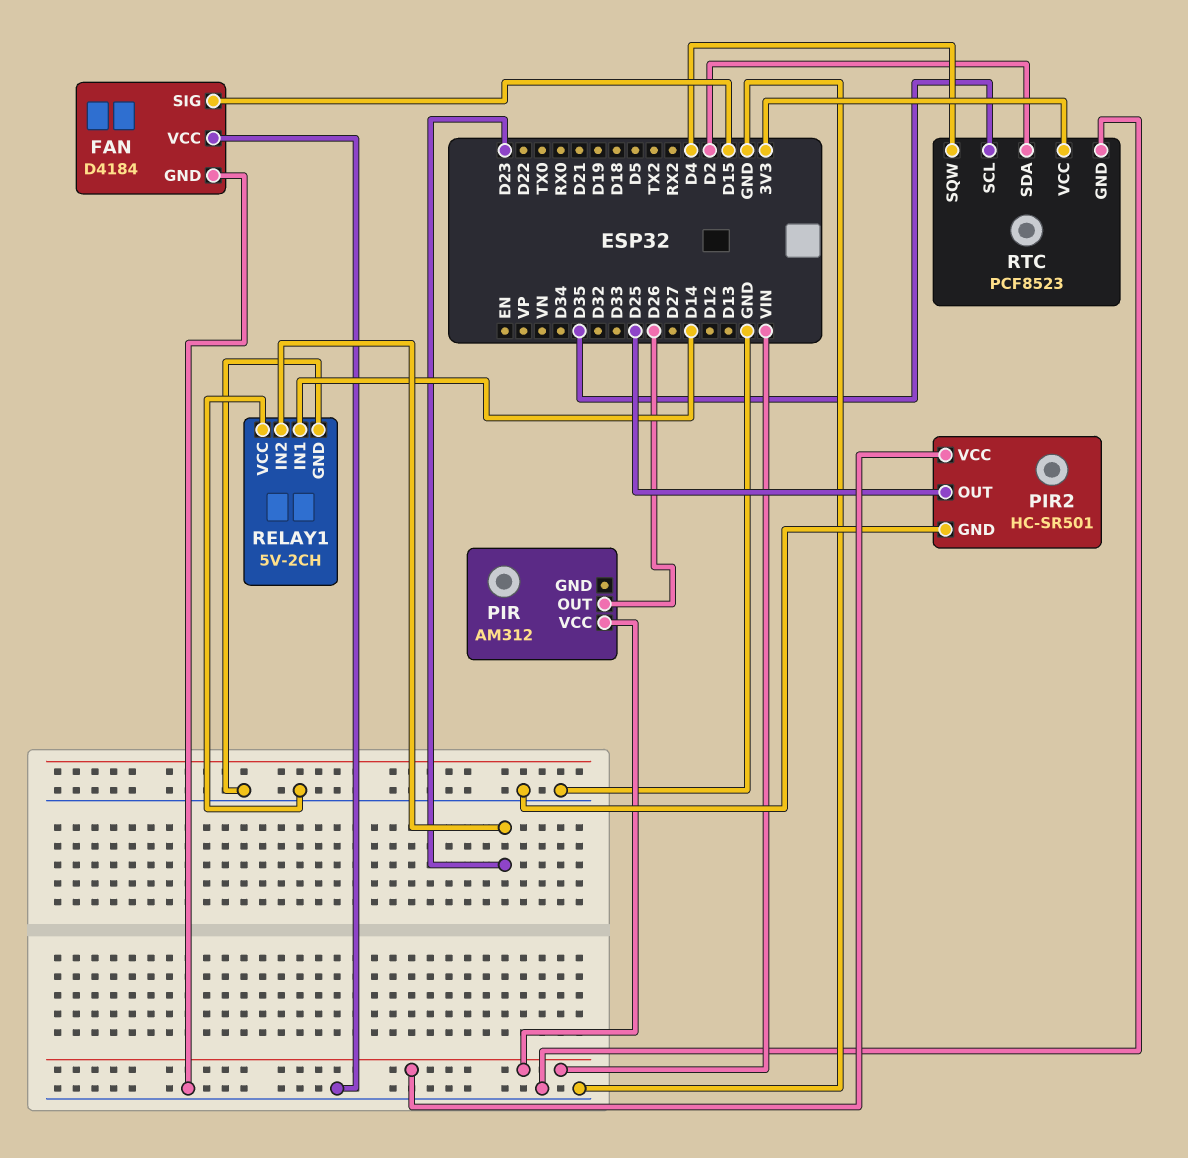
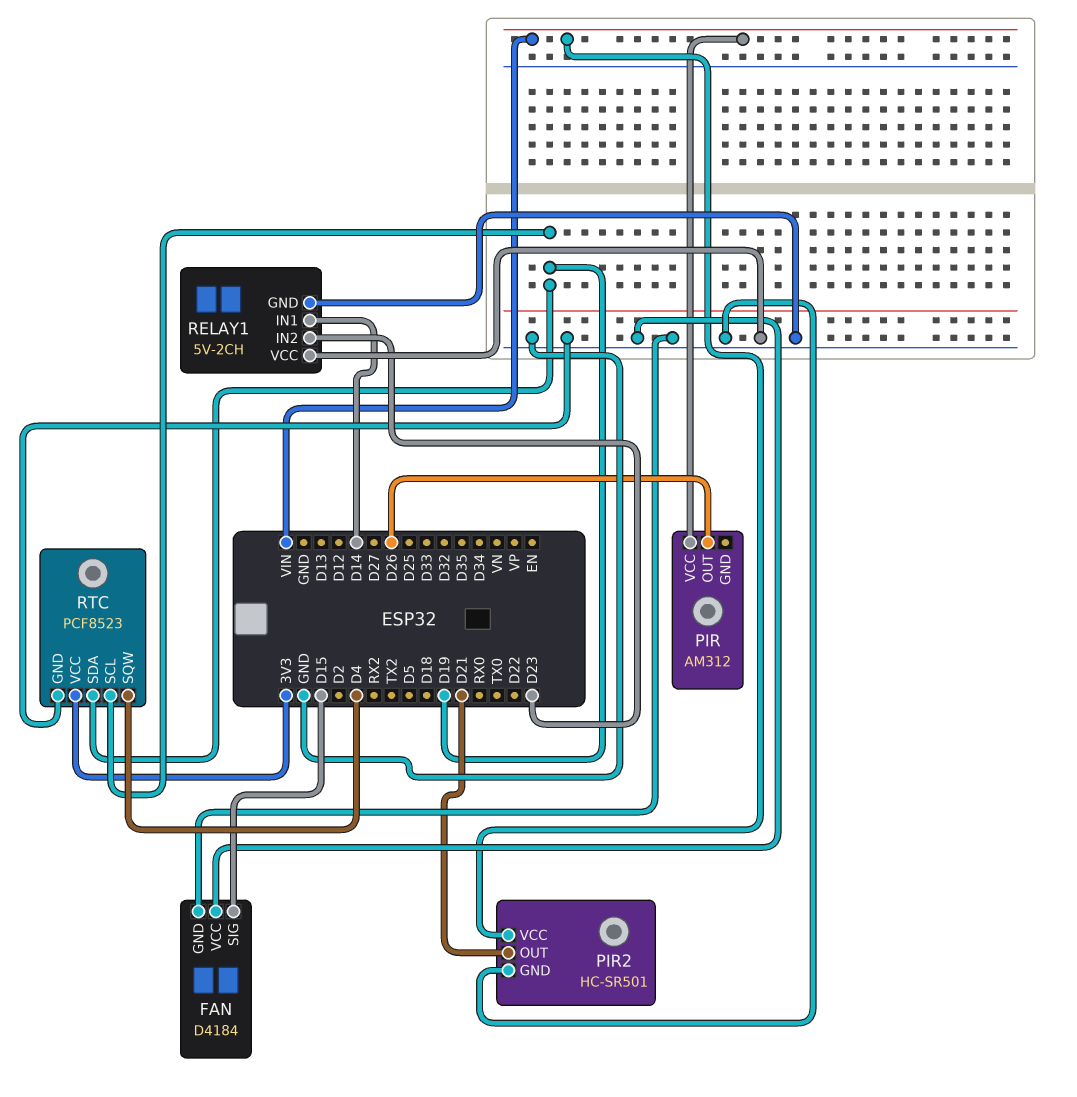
PIR2 pin OUT: D25 -> D21
RTC pin SCL: D35 -> D19
RTC pin SDA: D2 -> D19

